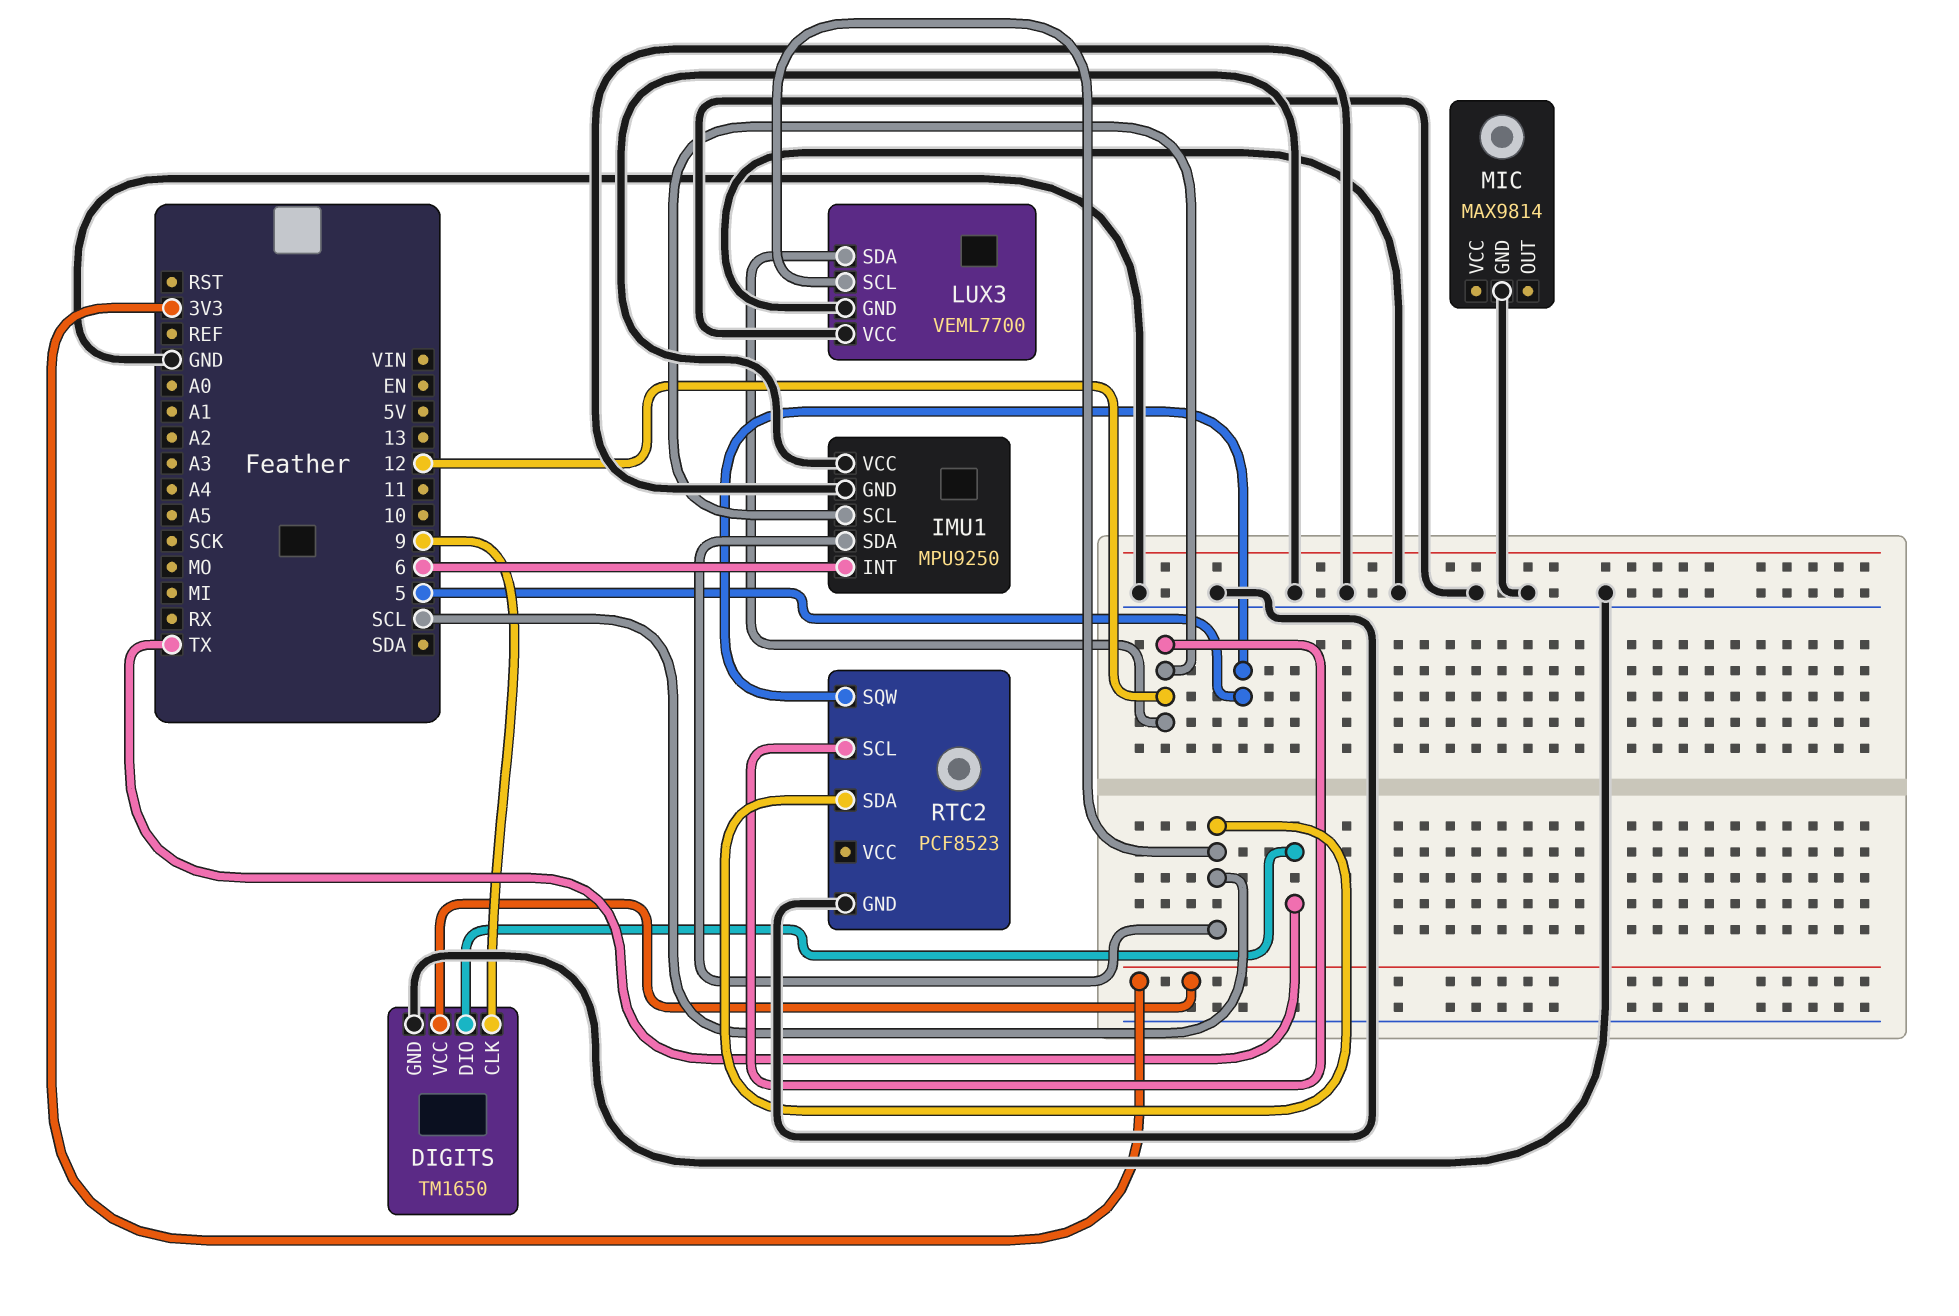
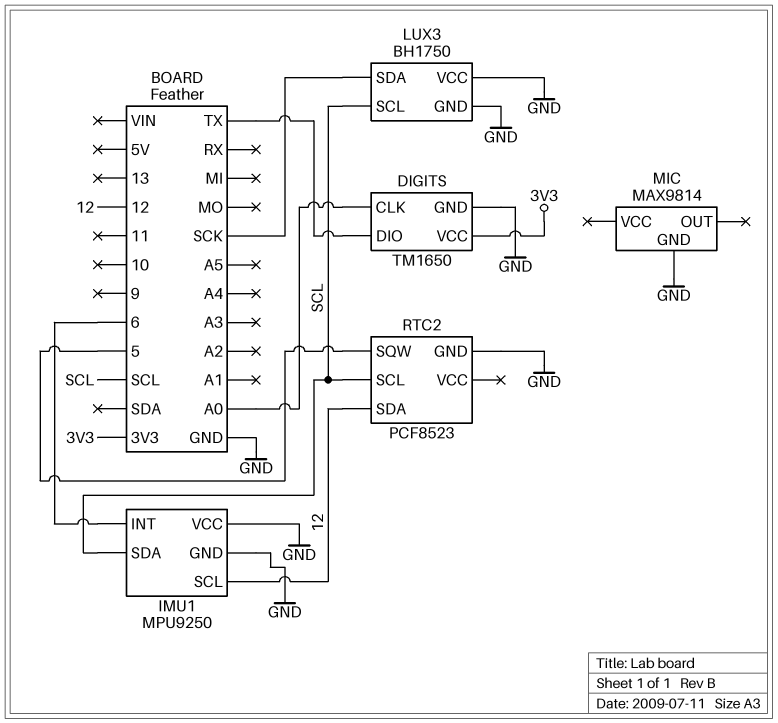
DIGITS pin CLK: 9 -> A0
LUX3: VEML7700 -> BH1750
LUX3 pin SDA: 12 -> SCK
RTC2 pin SCL: 12 -> SCL
RTC2 pin SDA: SCL -> 12

